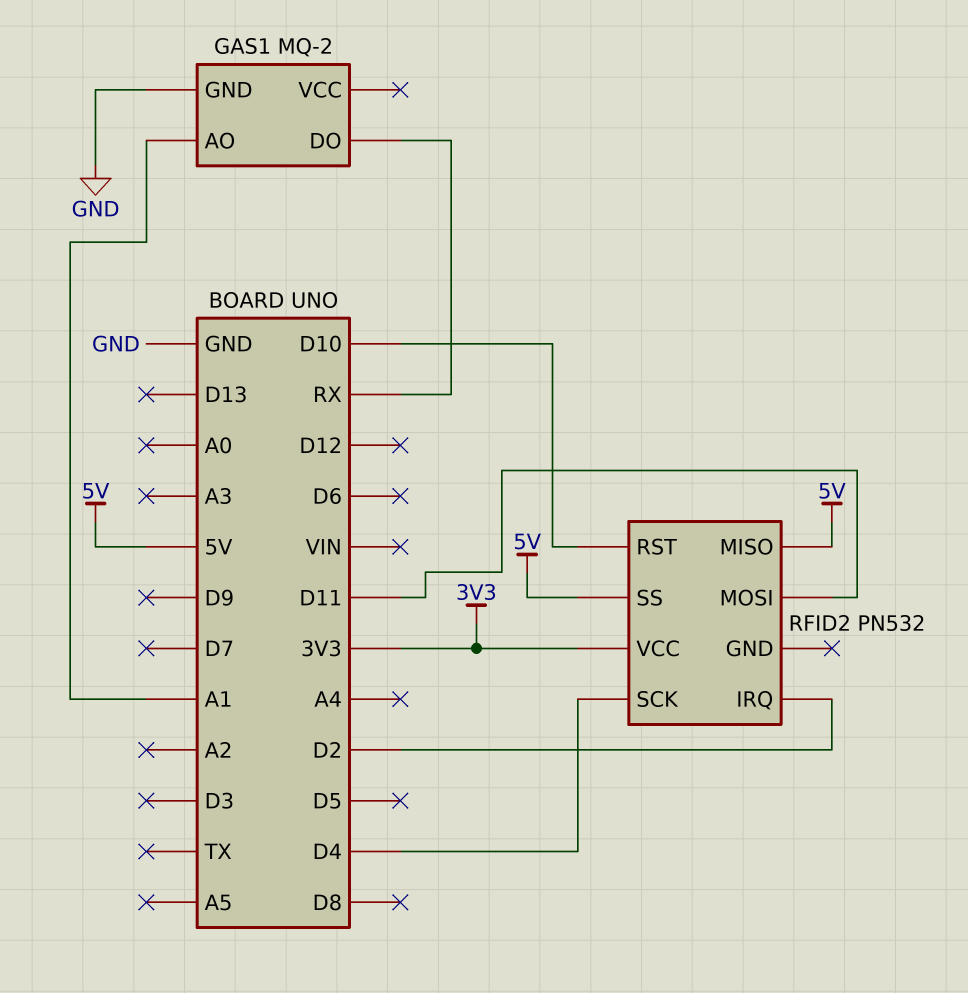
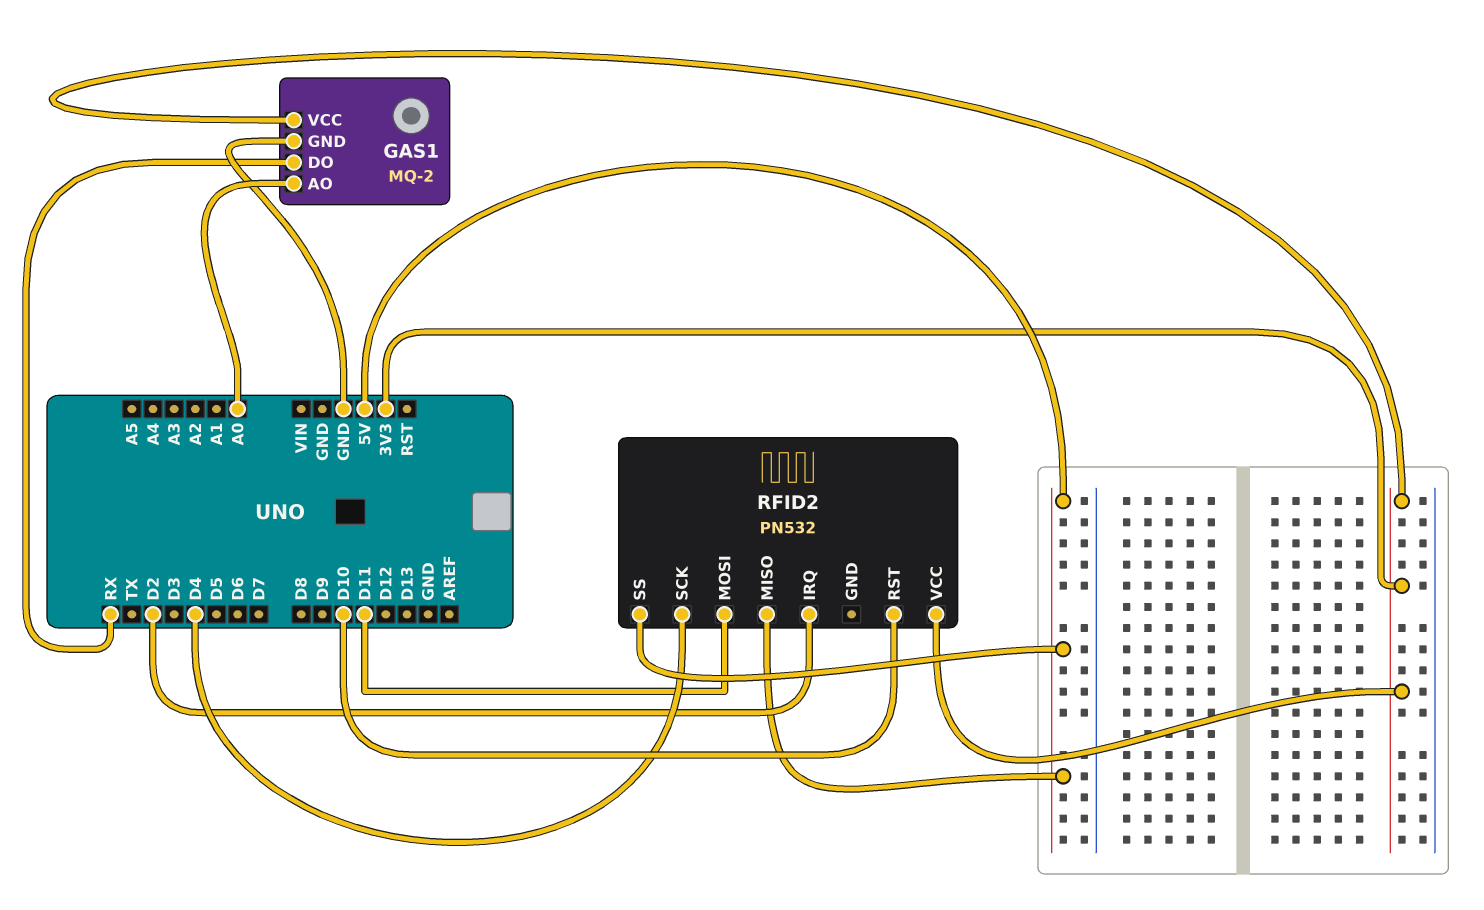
GAS1 pin AO: A1 -> A0
GAS1 pin VCC: none -> 3V3

